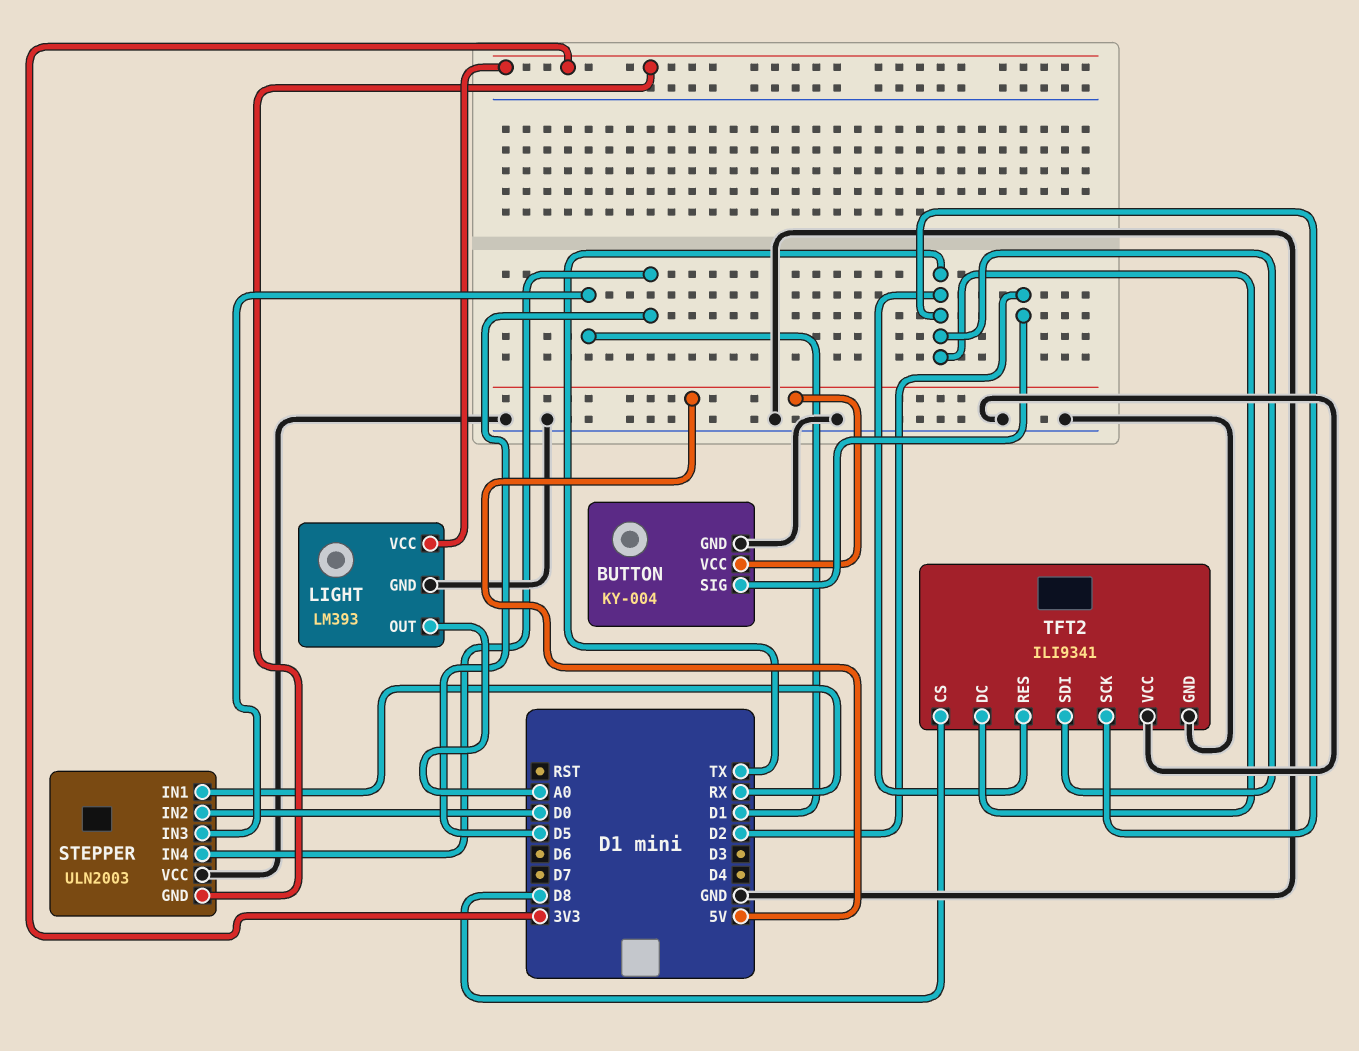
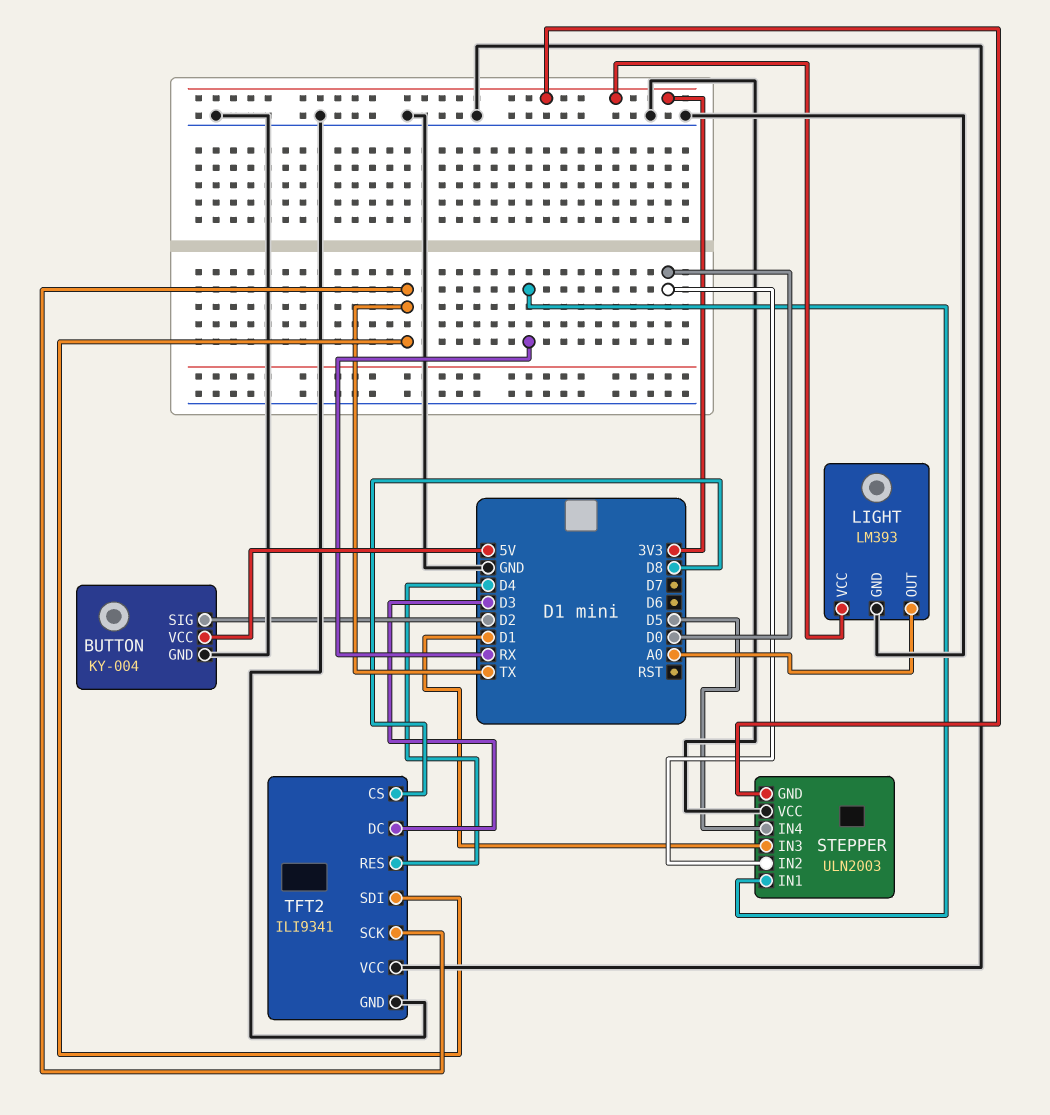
TFT2 pin DC: TX -> D3
TFT2 pin RES: TX -> D4

